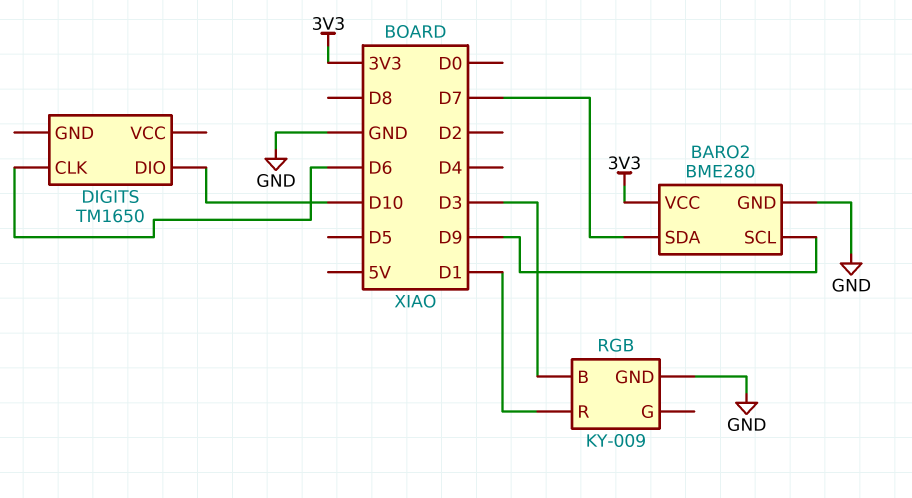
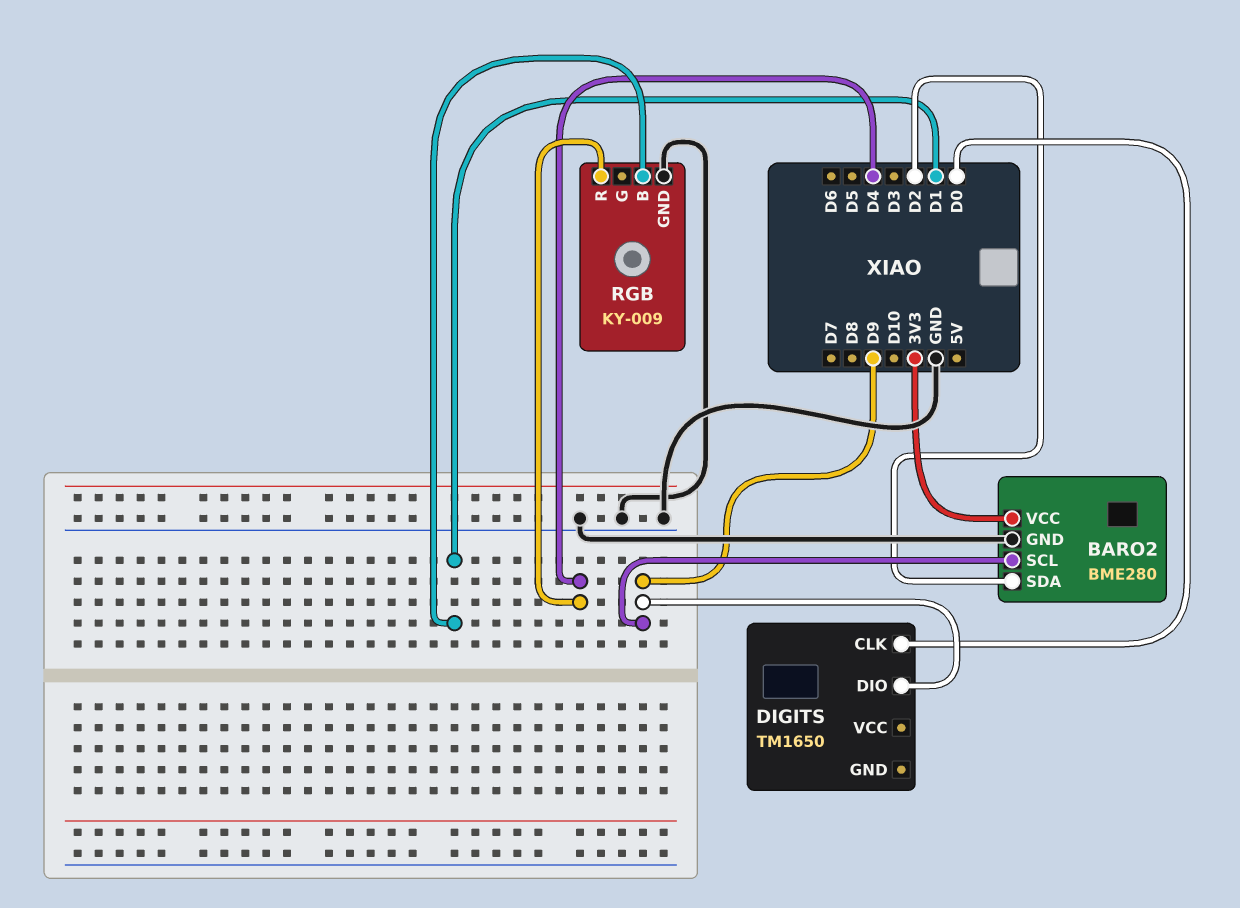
BARO2 pin SDA: D7 -> D2
DIGITS pin CLK: D6 -> D0
DIGITS pin DIO: D10 -> D9
RGB pin B: D3 -> D1
RGB pin R: D1 -> D4

